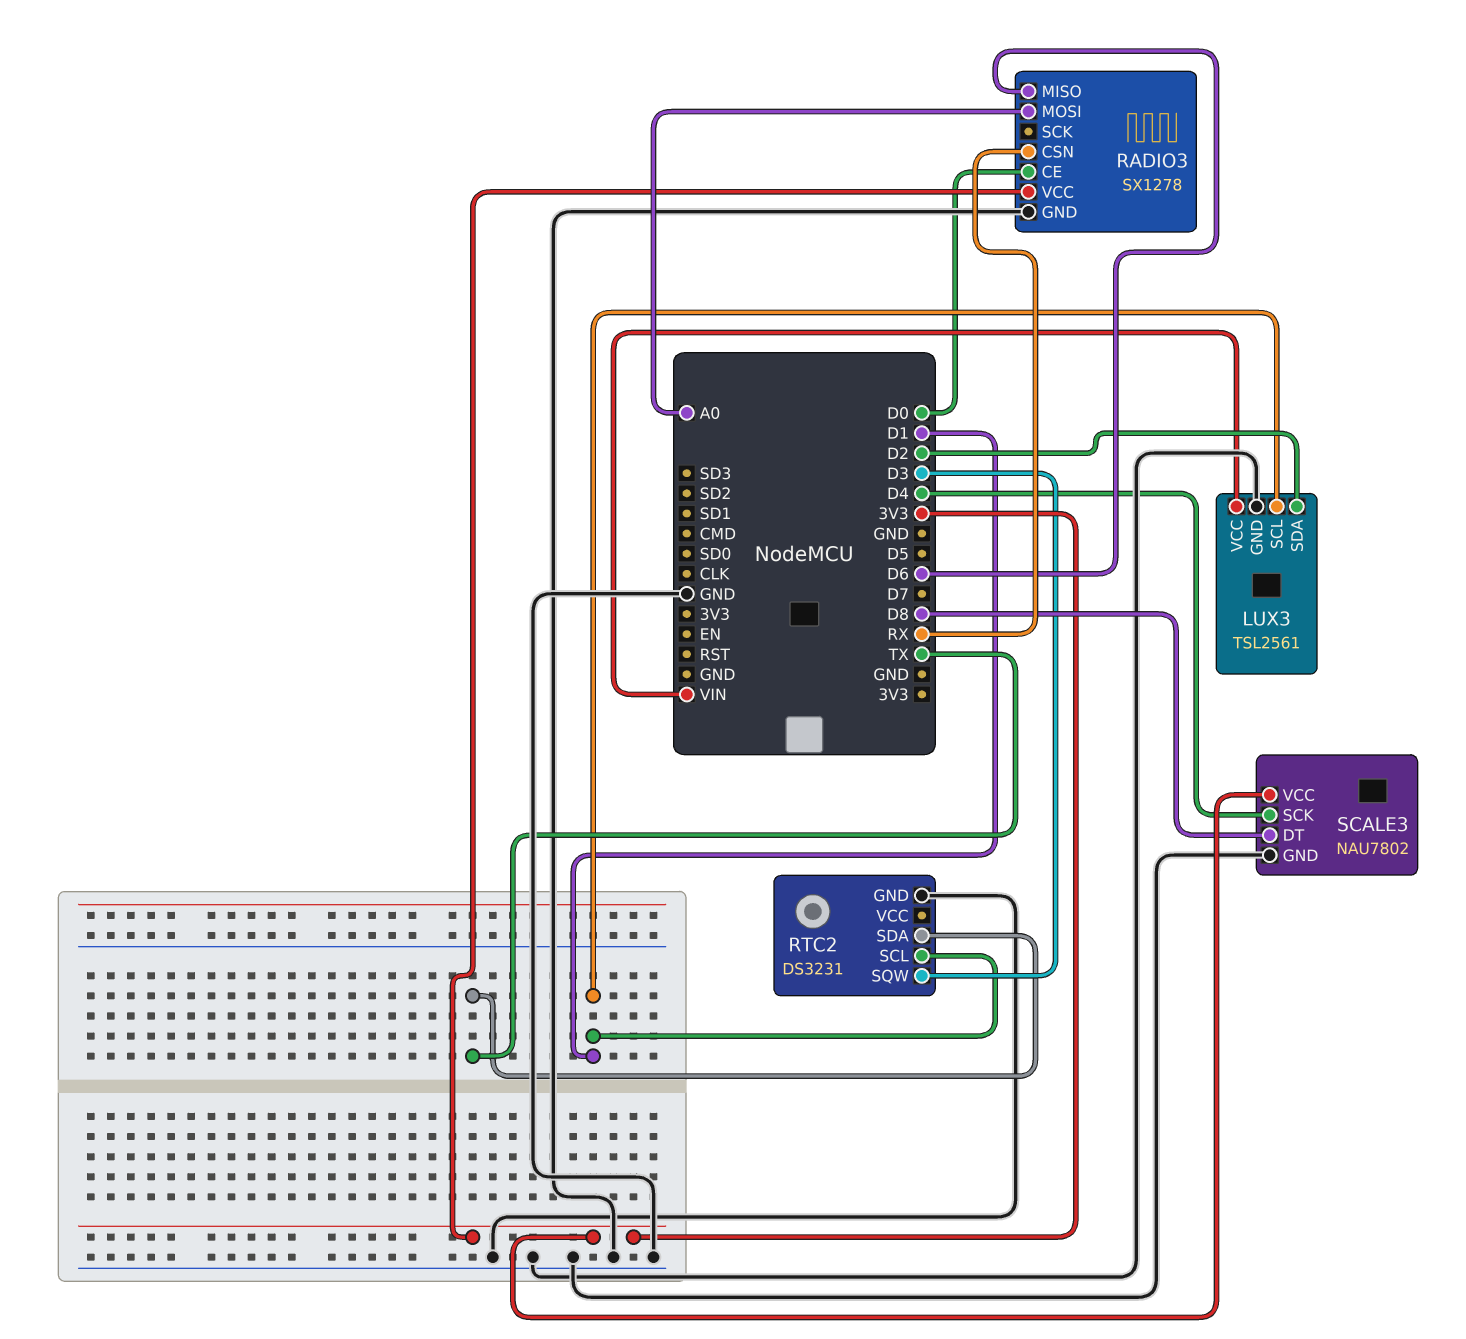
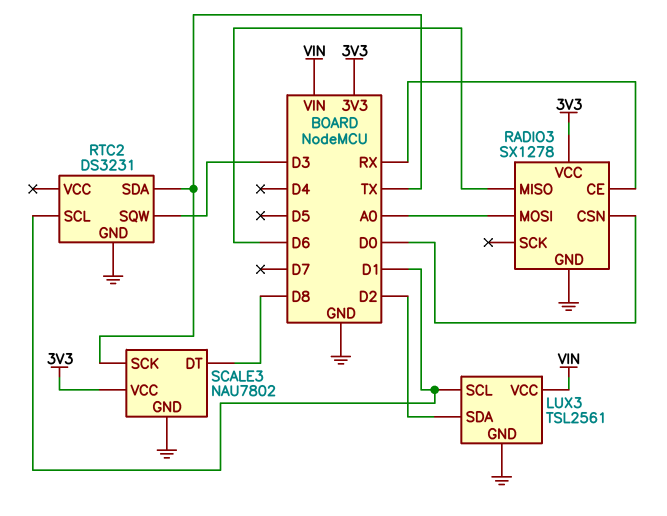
RADIO3 pin CE: D0 -> RX
RADIO3 pin CSN: RX -> D0
SCALE3 pin SCK: D4 -> TX

